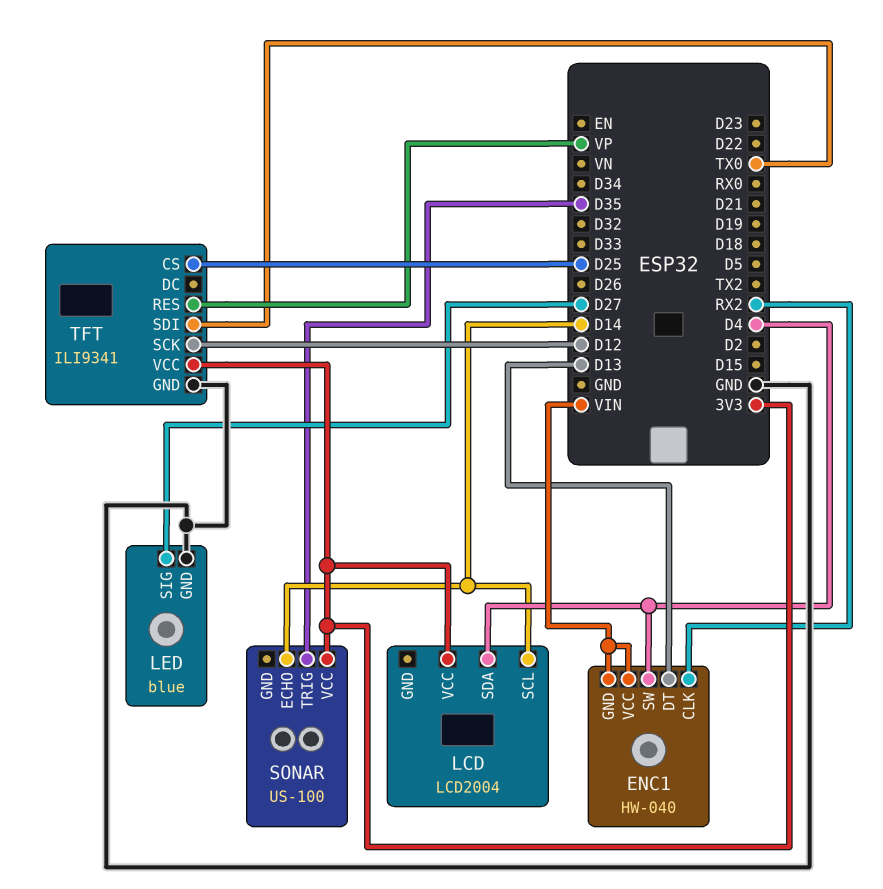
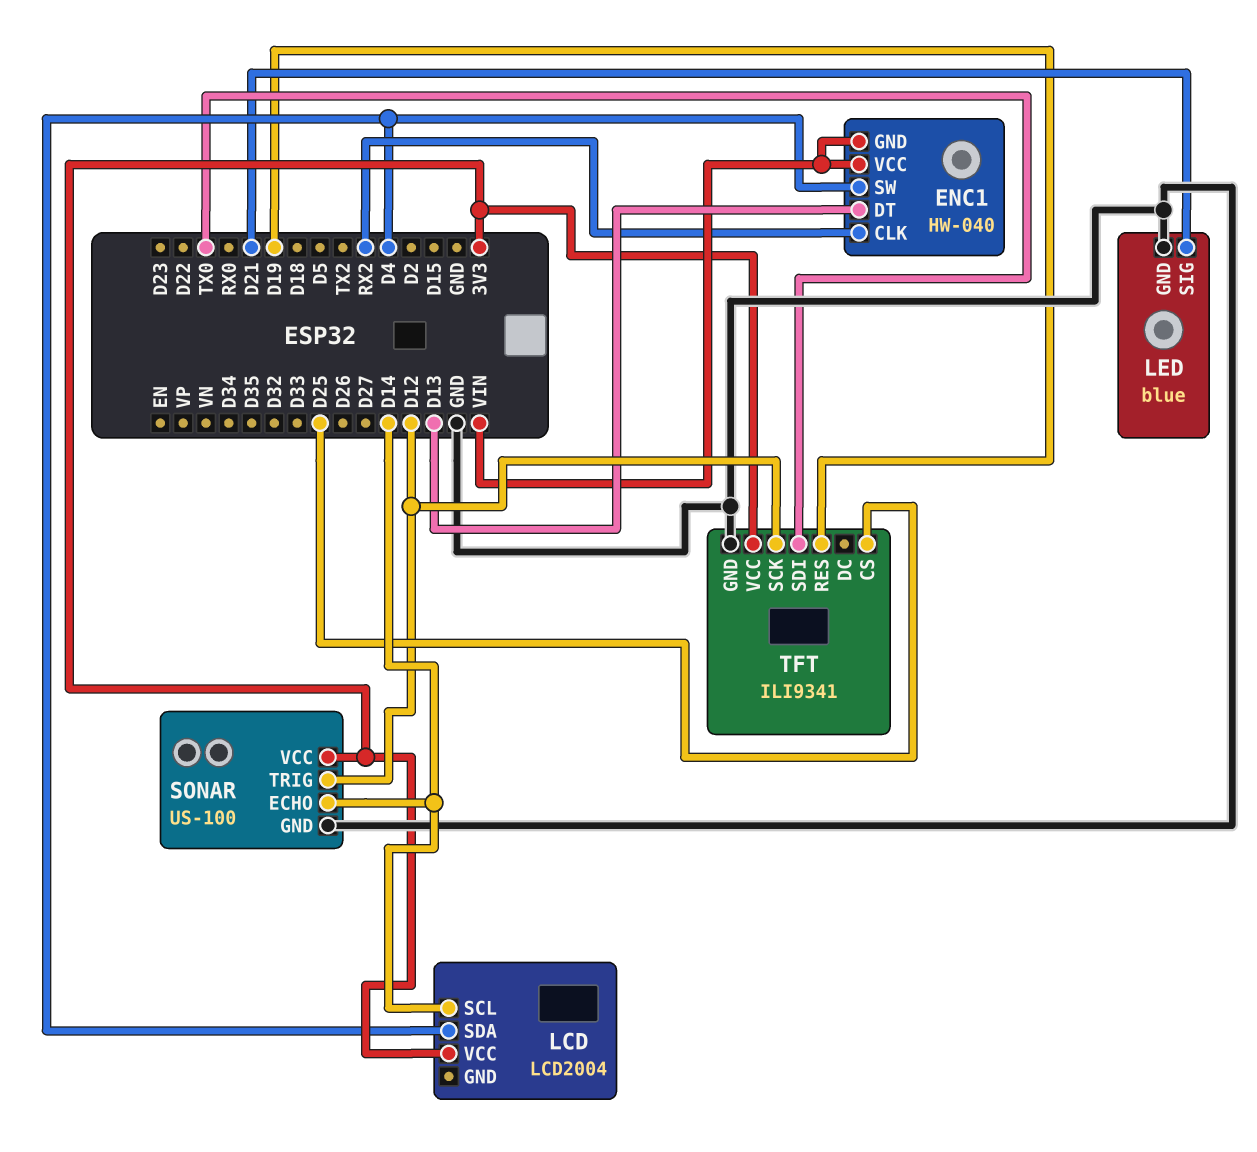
LED pin SIG: D27 -> D21
SONAR pin GND: none -> GND
SONAR pin TRIG: D35 -> D12
TFT pin RES: VP -> D19

